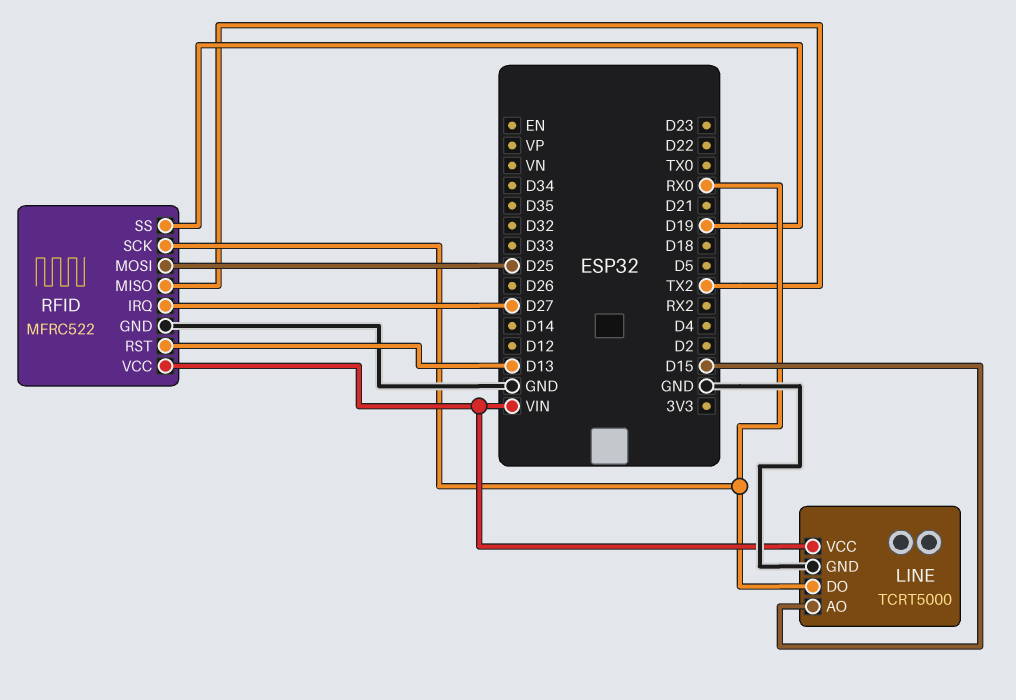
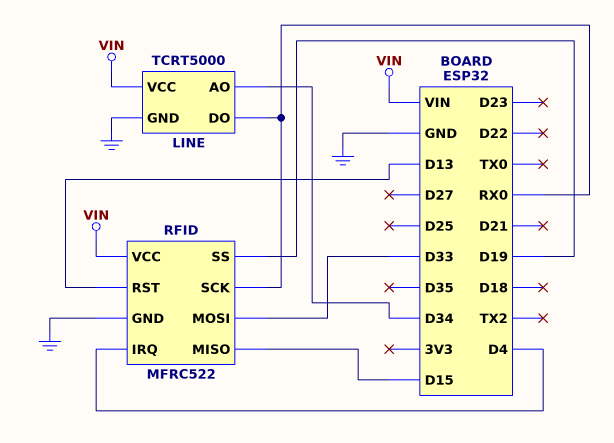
LINE pin AO: D15 -> D34
RFID pin IRQ: D27 -> D4
RFID pin MISO: TX2 -> D15
RFID pin MOSI: D25 -> D33

